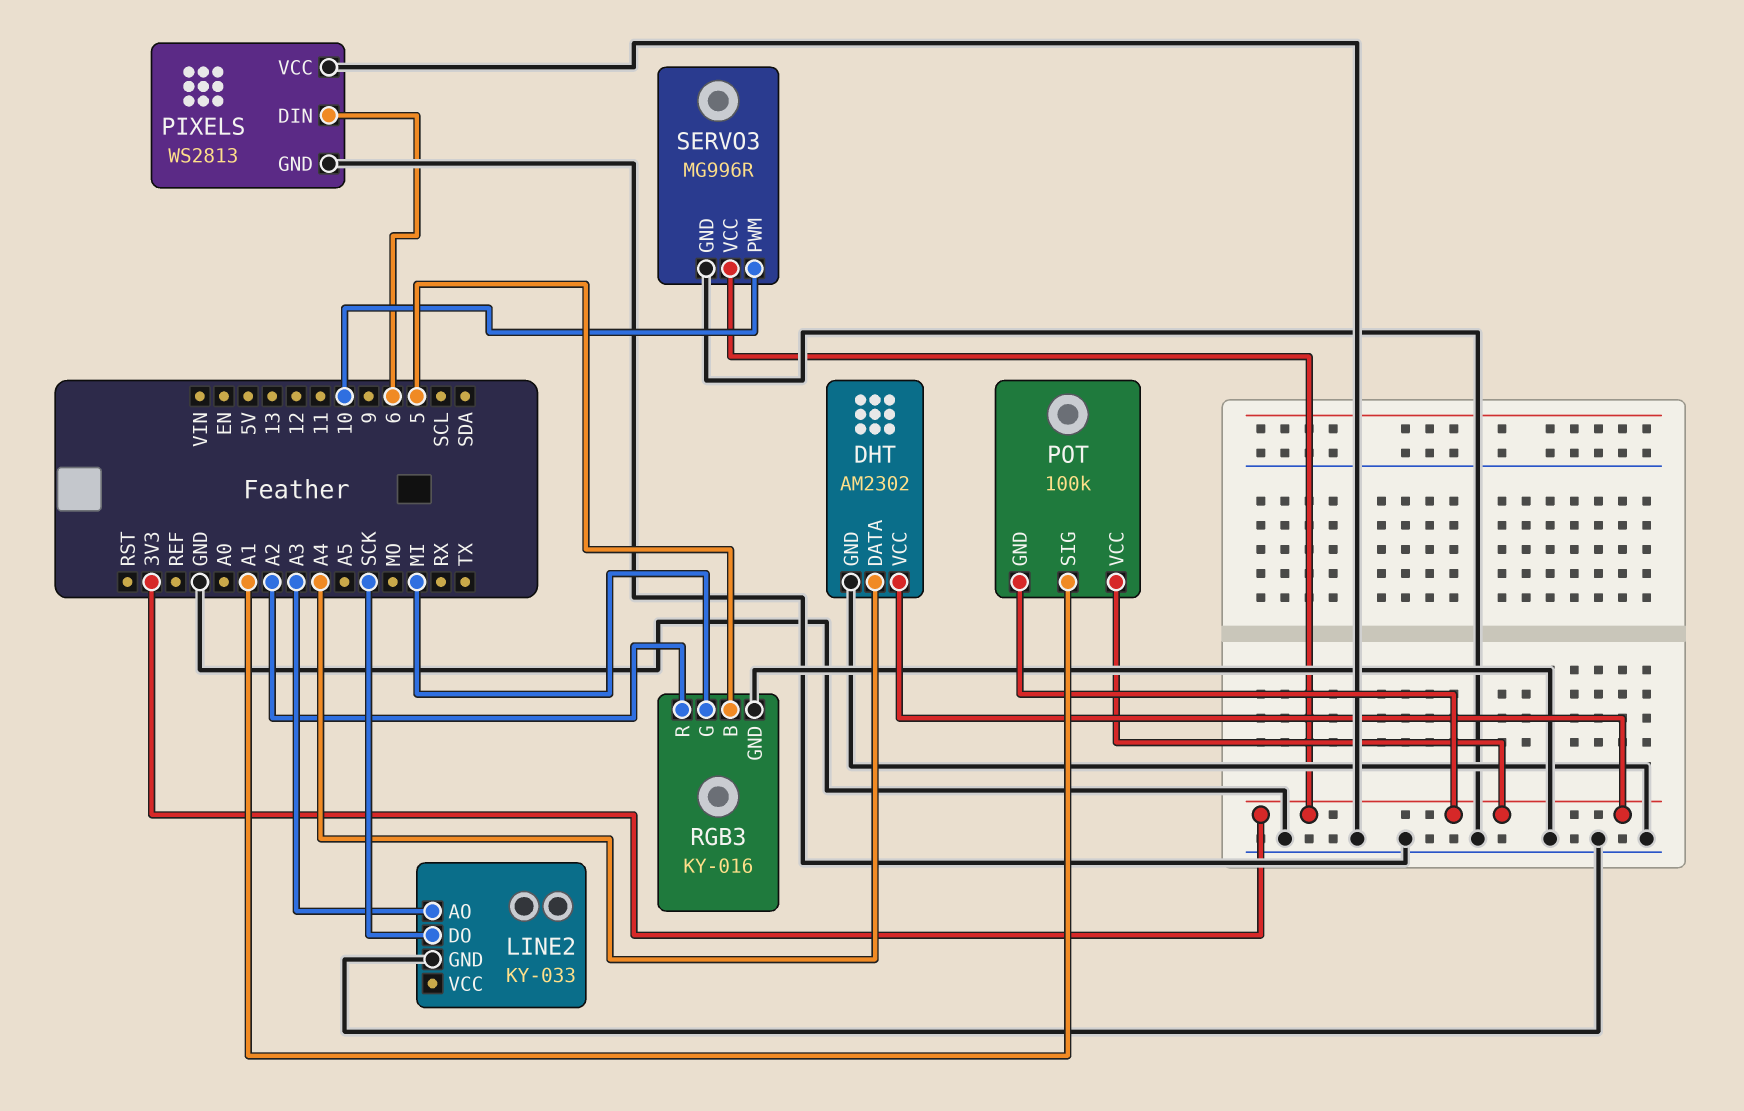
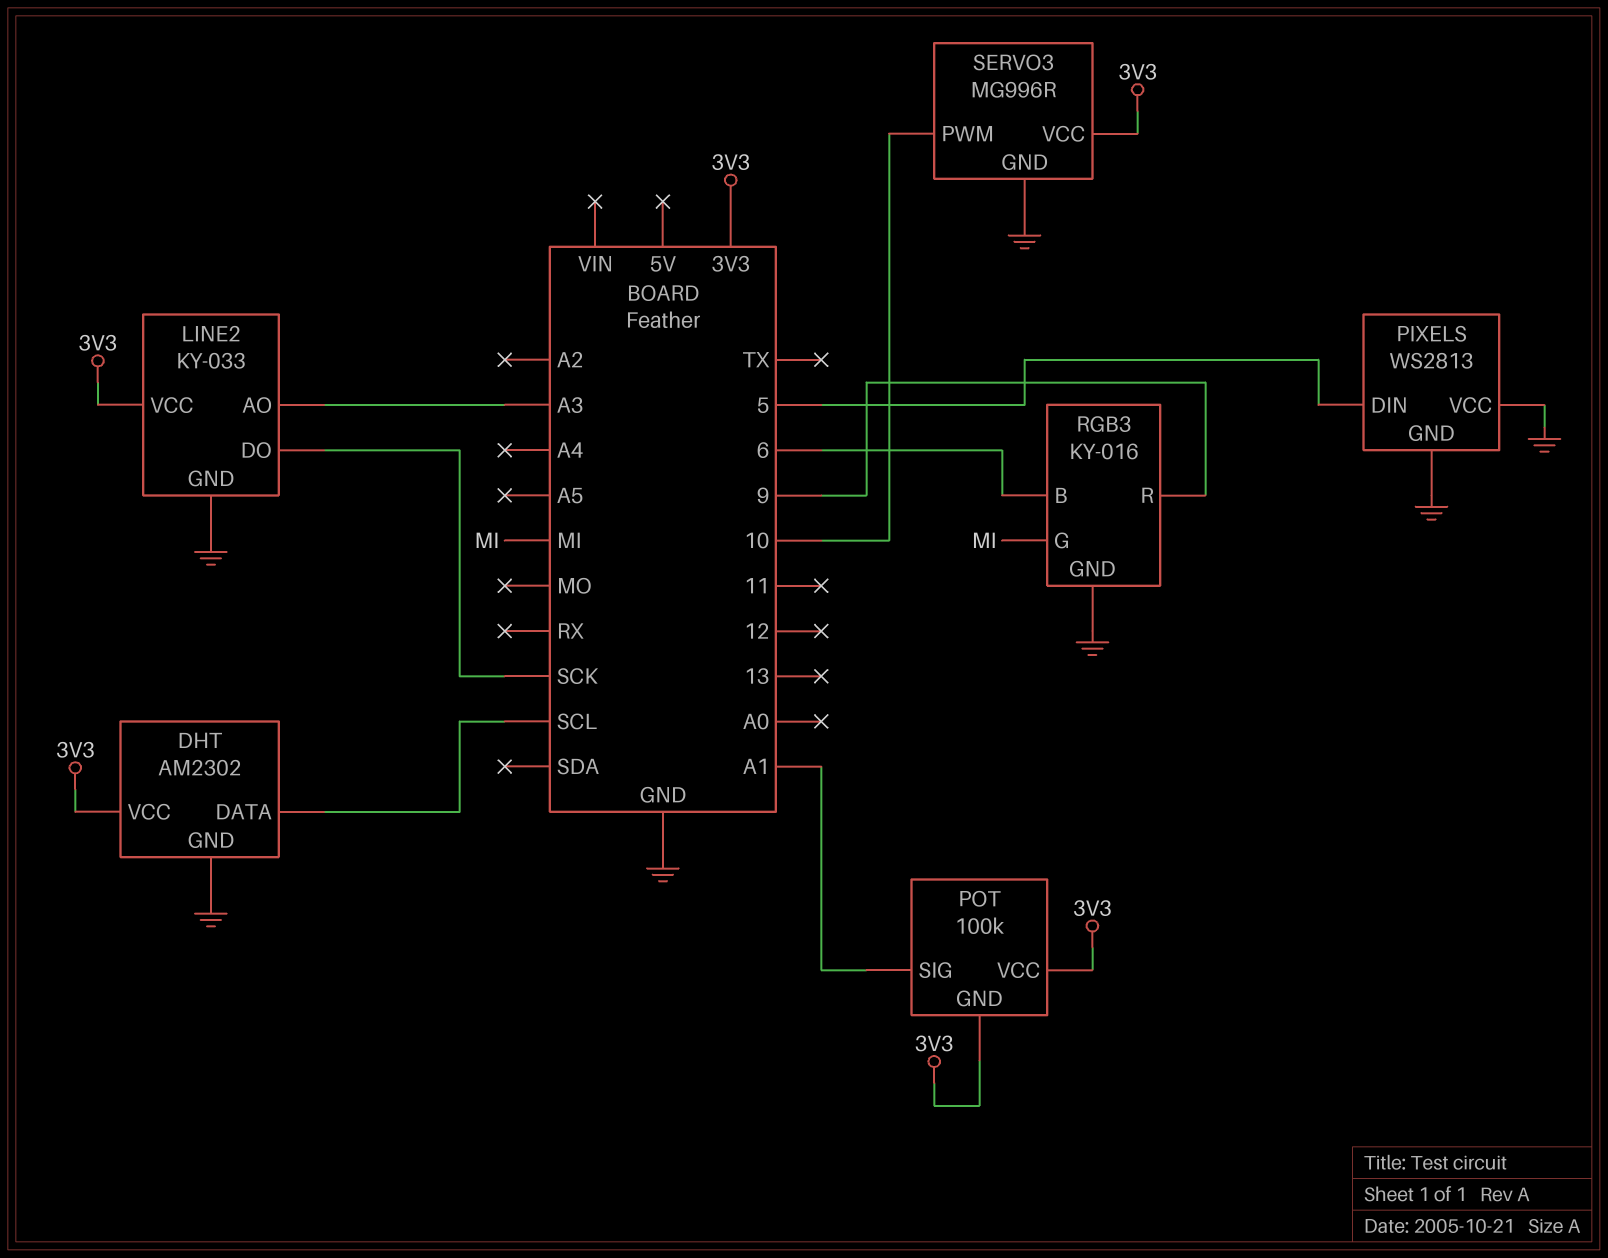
DHT pin DATA: A4 -> SCL
LINE2 pin VCC: none -> 3V3
PIXELS pin DIN: 6 -> 5
RGB3 pin B: 5 -> 6
RGB3 pin R: A2 -> 9

